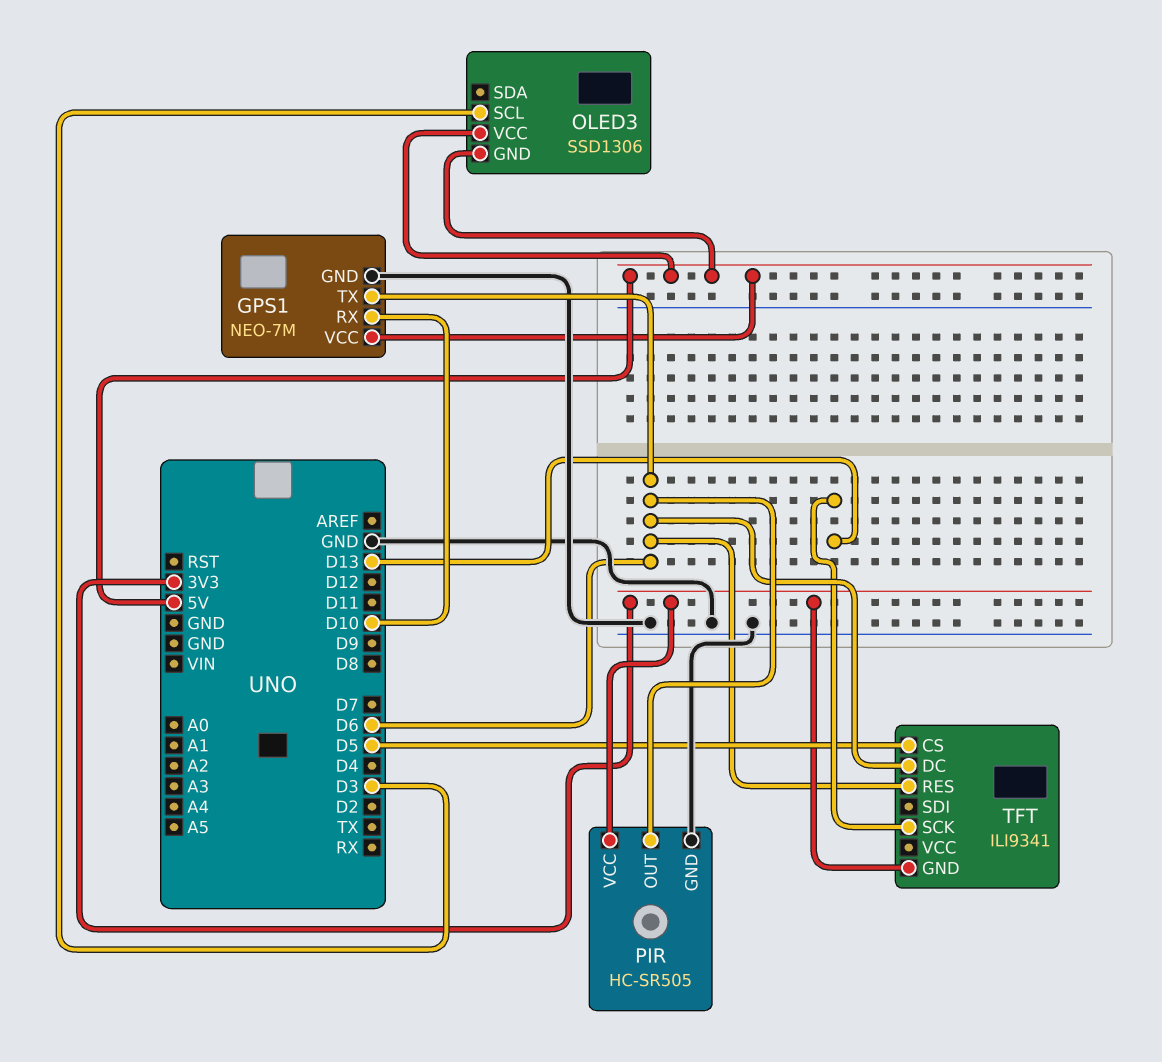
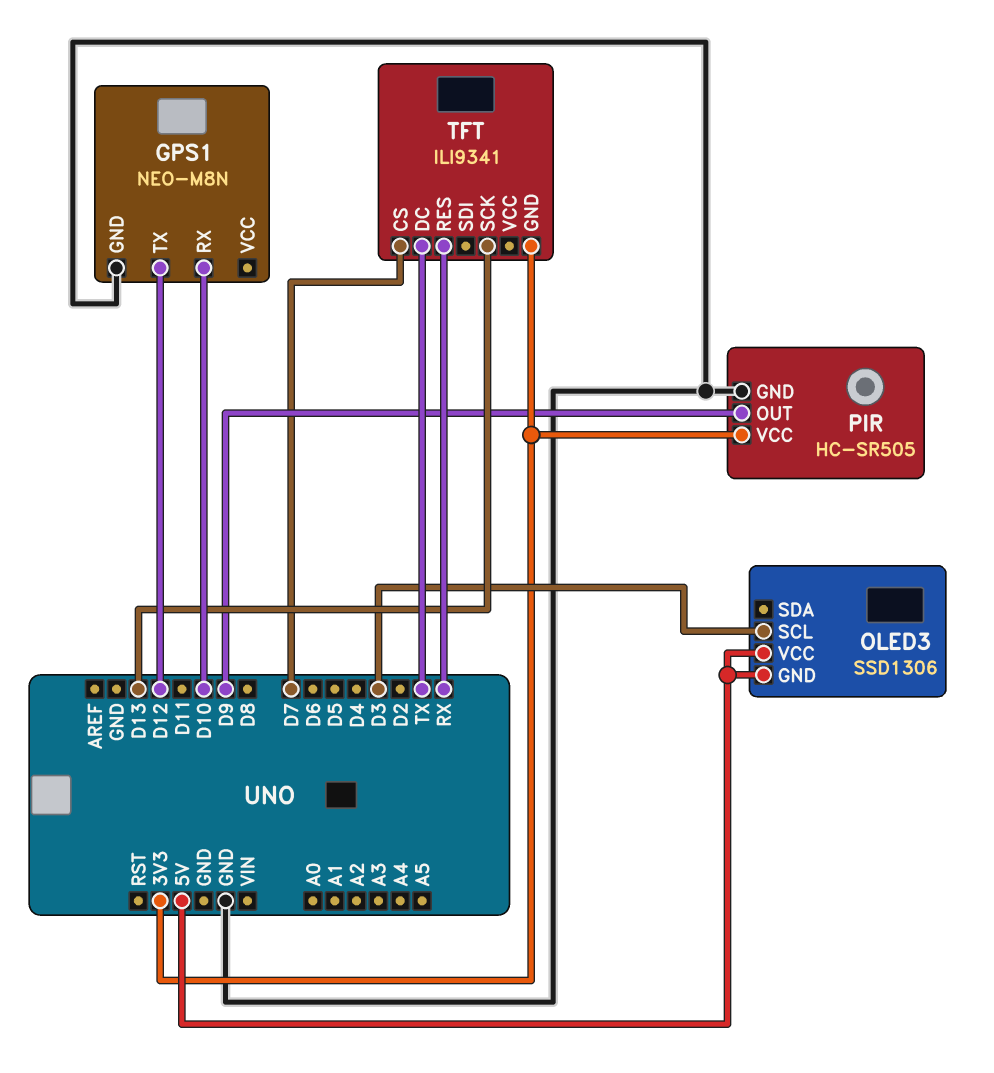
GPS1: NEO-7M -> NEO-M8N
GPS1 pin TX: D6 -> D12
GPS1 pin VCC: 5V -> none
PIR pin OUT: D6 -> D9
TFT pin CS: D5 -> D7
TFT pin DC: D6 -> TX
TFT pin RES: D6 -> RX

